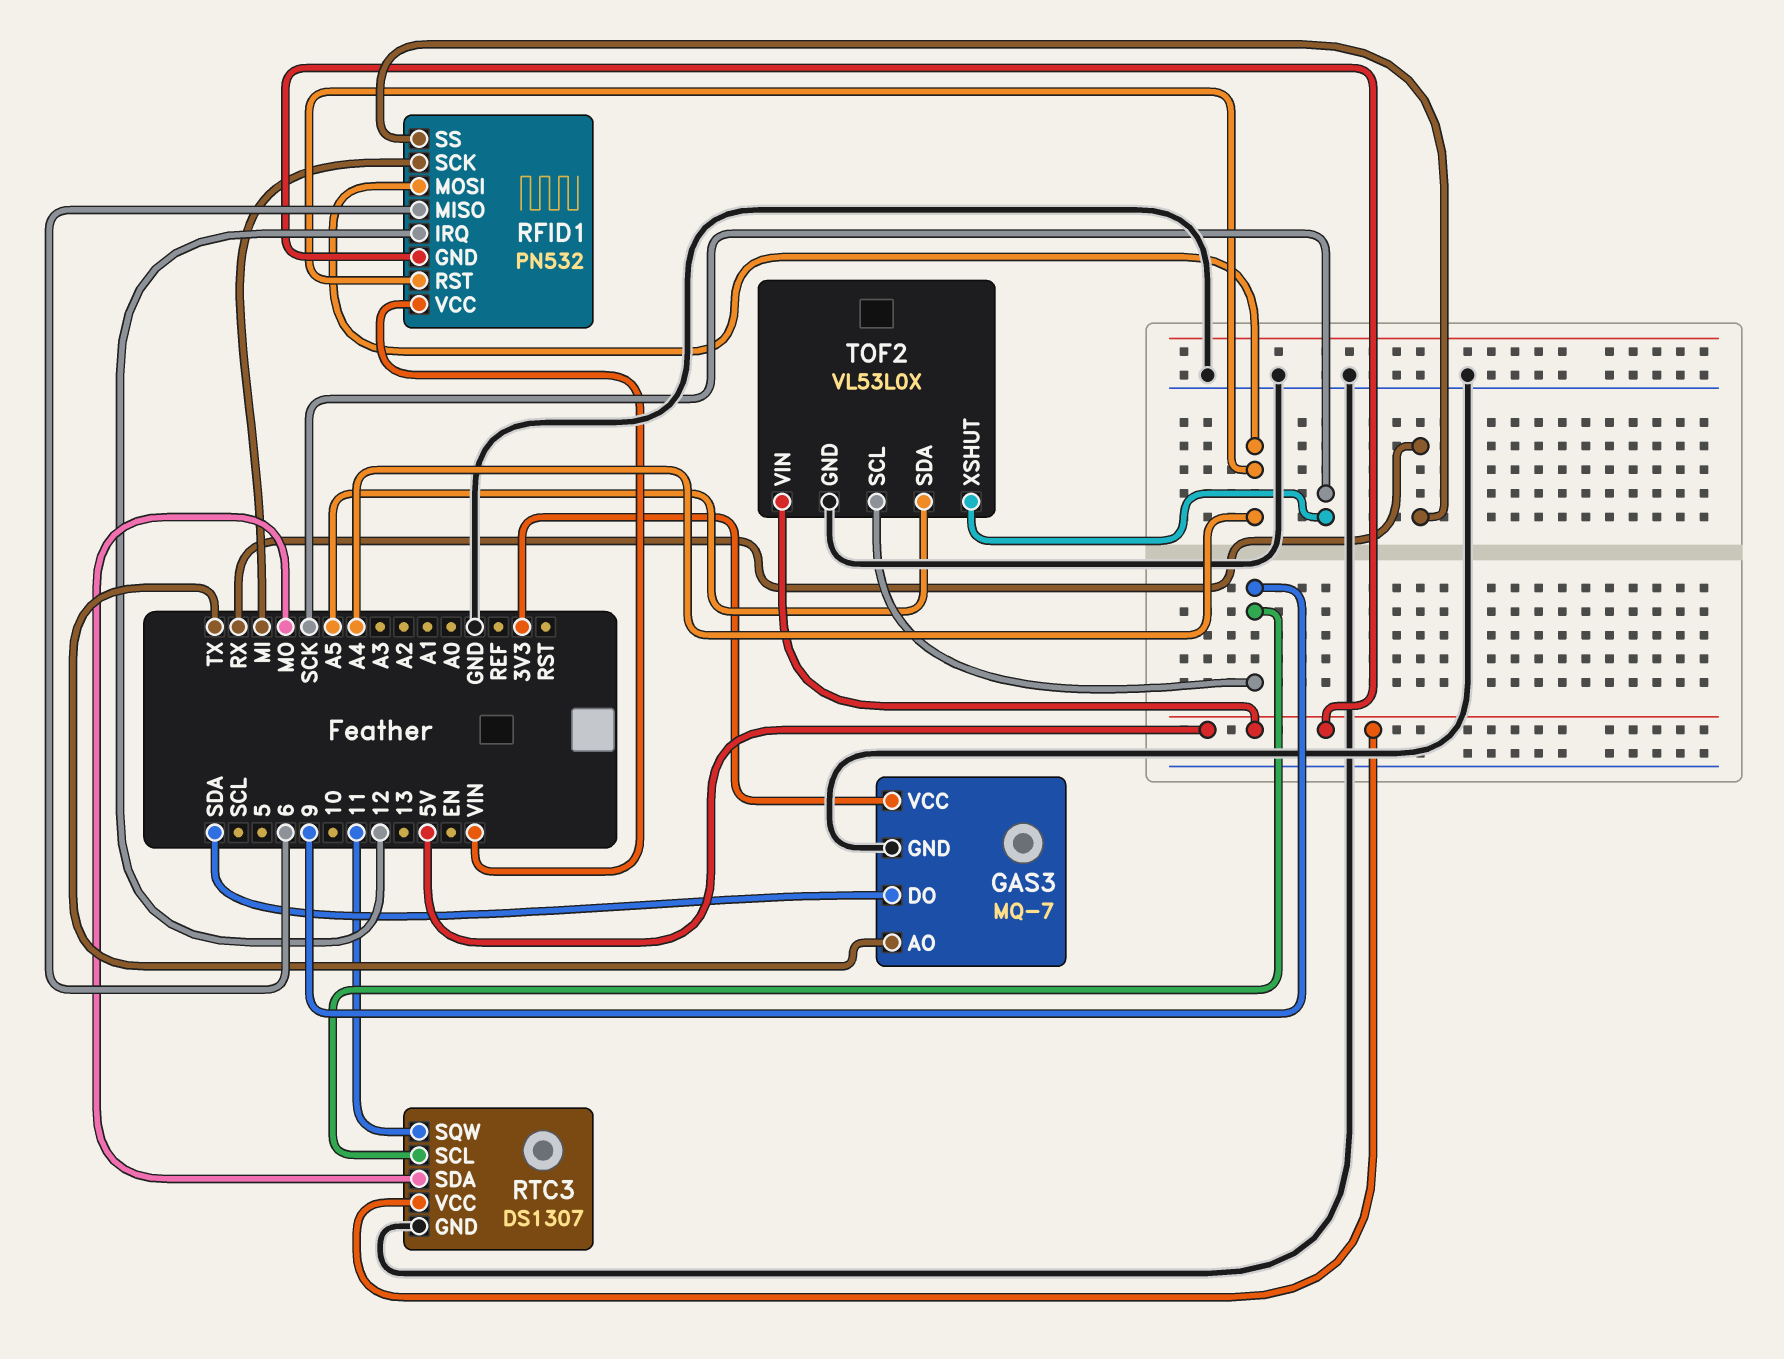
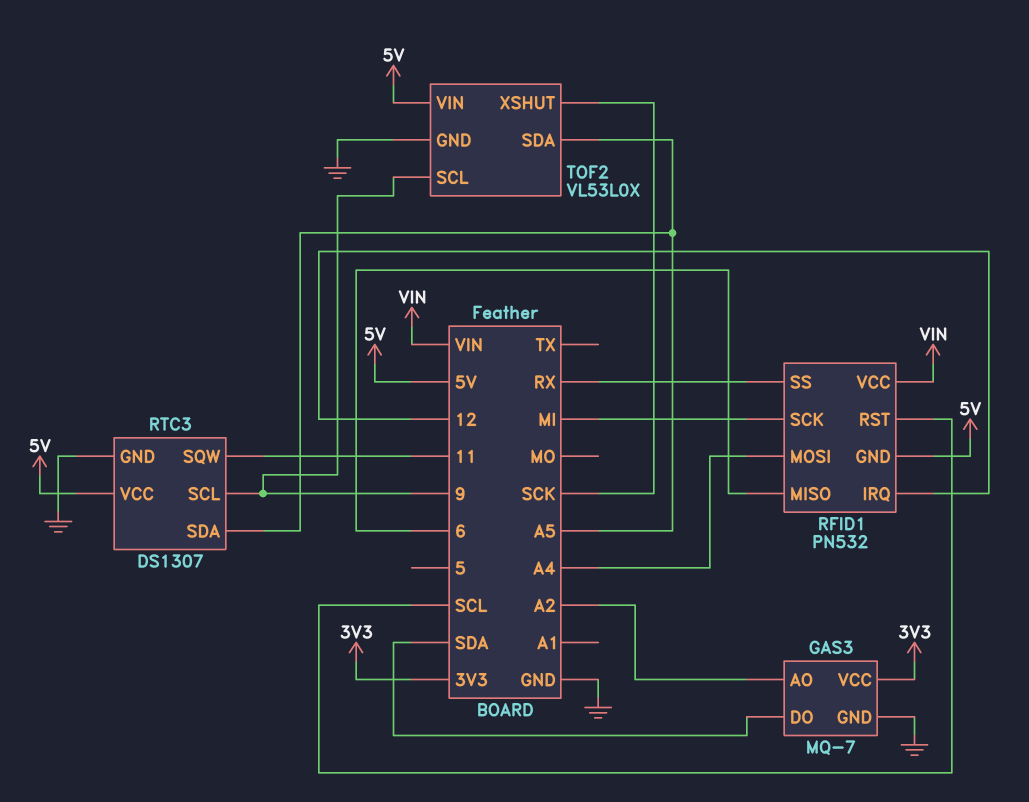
GAS3 pin AO: TX -> A2
RFID1 pin RST: A4 -> SCL
RTC3 pin SDA: MO -> A5

